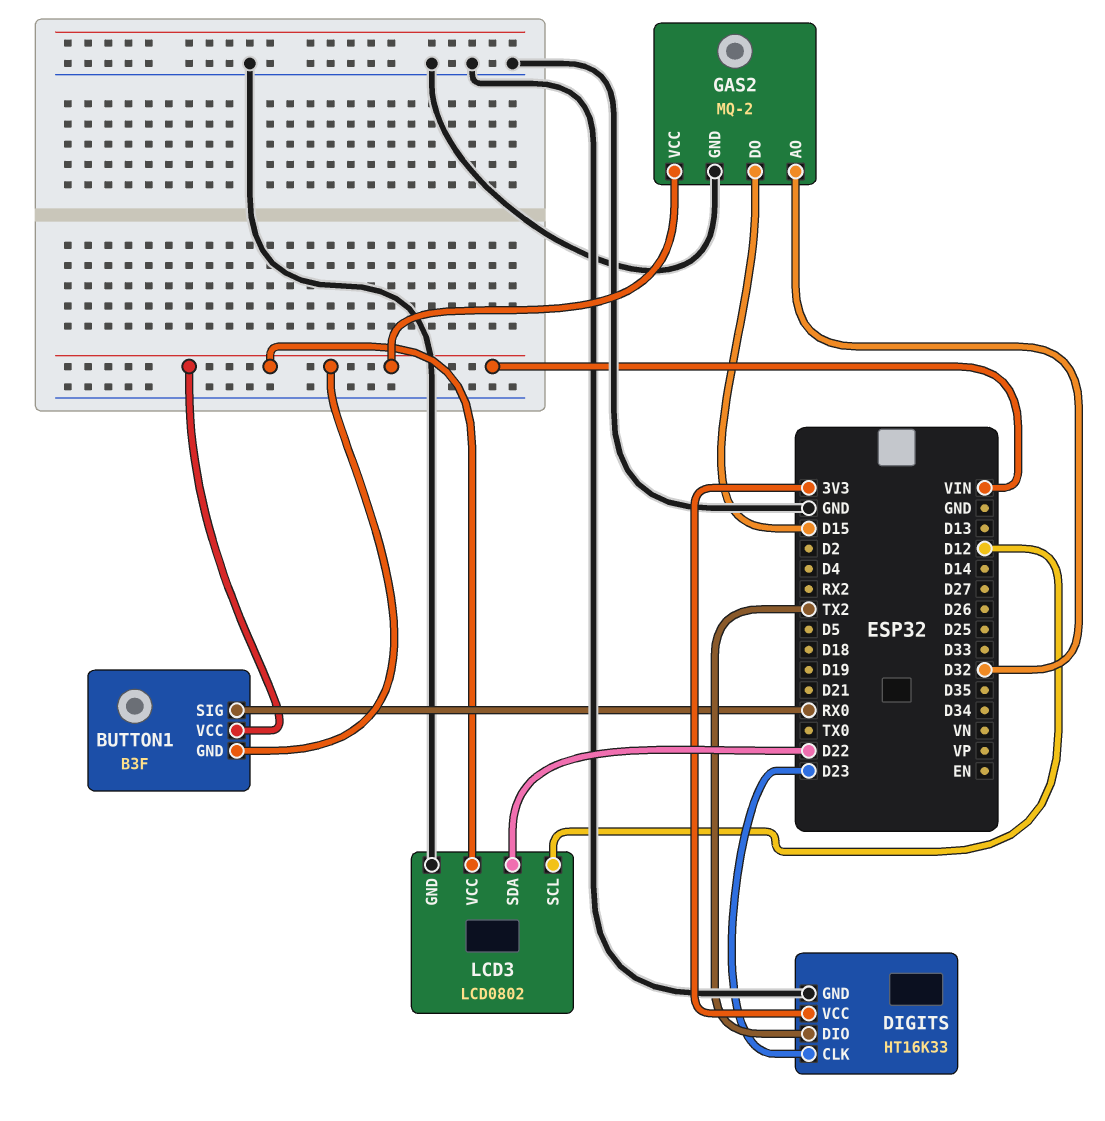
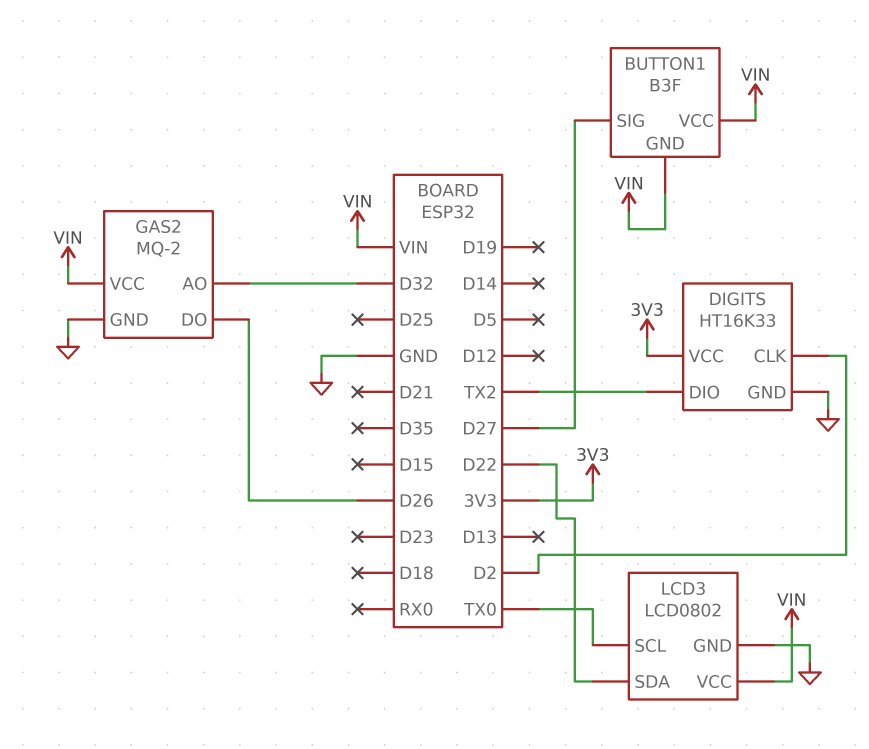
BUTTON1 pin SIG: RX0 -> D27
DIGITS pin CLK: D23 -> D2
GAS2 pin DO: D15 -> D26
LCD3 pin SCL: D12 -> TX0

